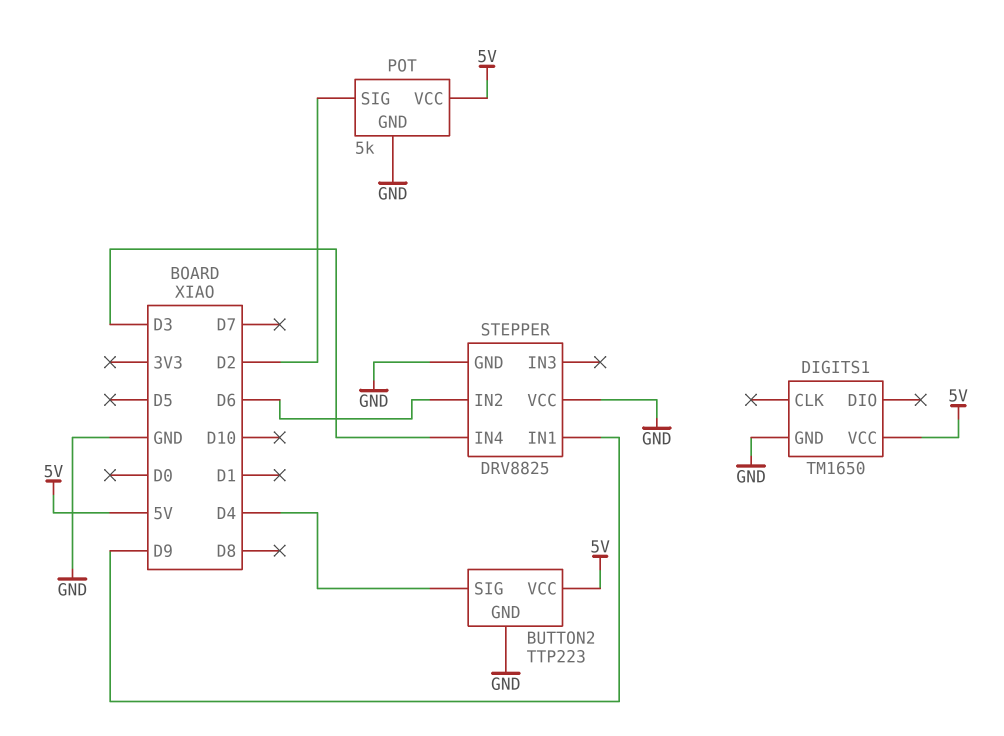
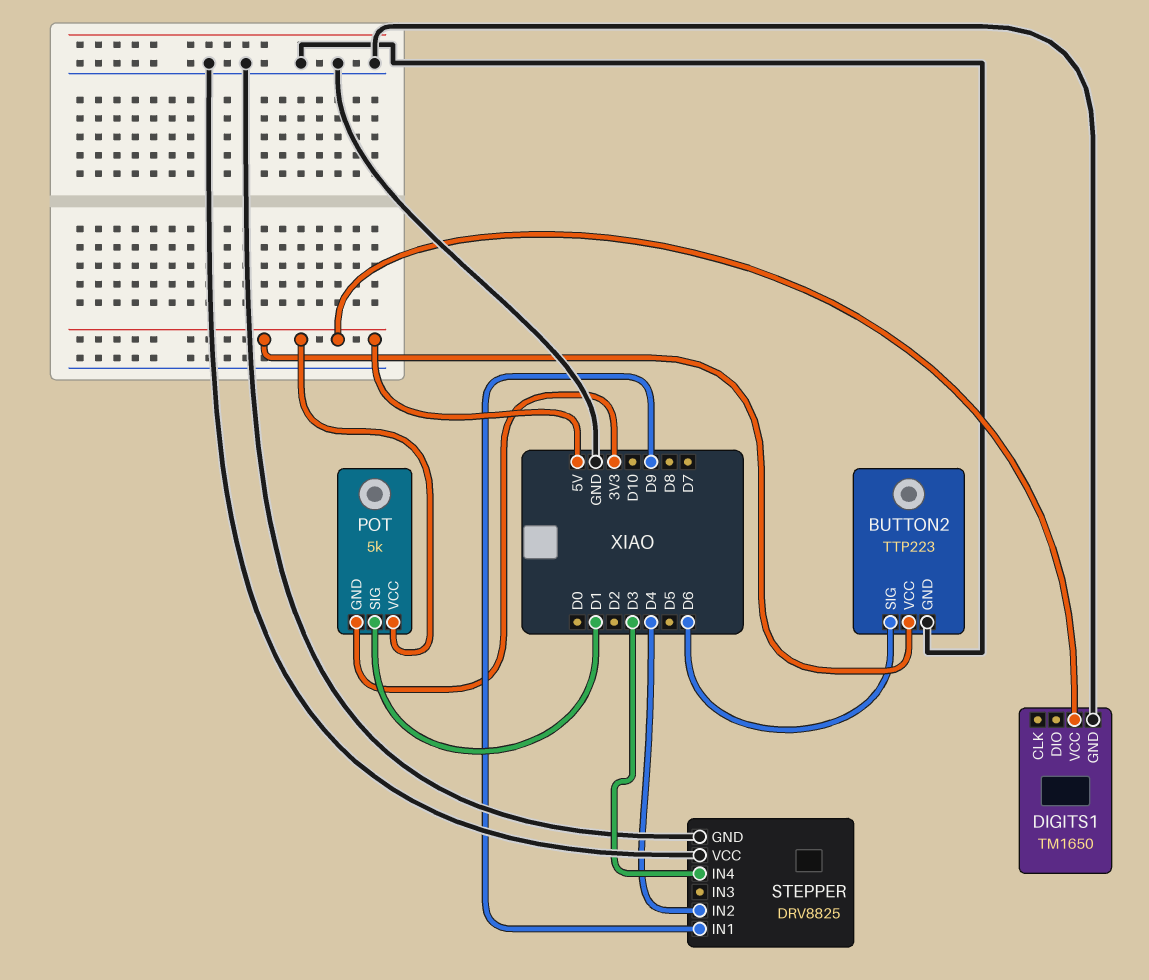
BUTTON2 pin SIG: D4 -> D6
POT pin GND: GND -> 3V3
POT pin SIG: D2 -> D1
STEPPER pin IN2: D6 -> D4

